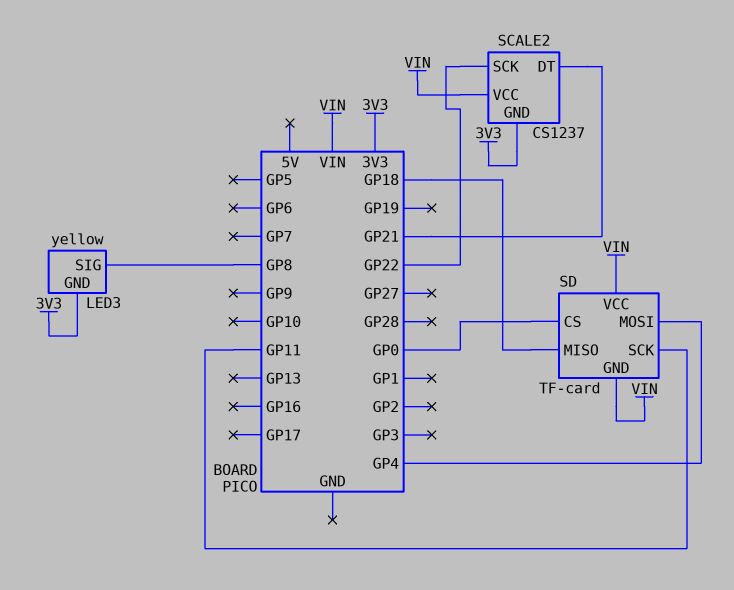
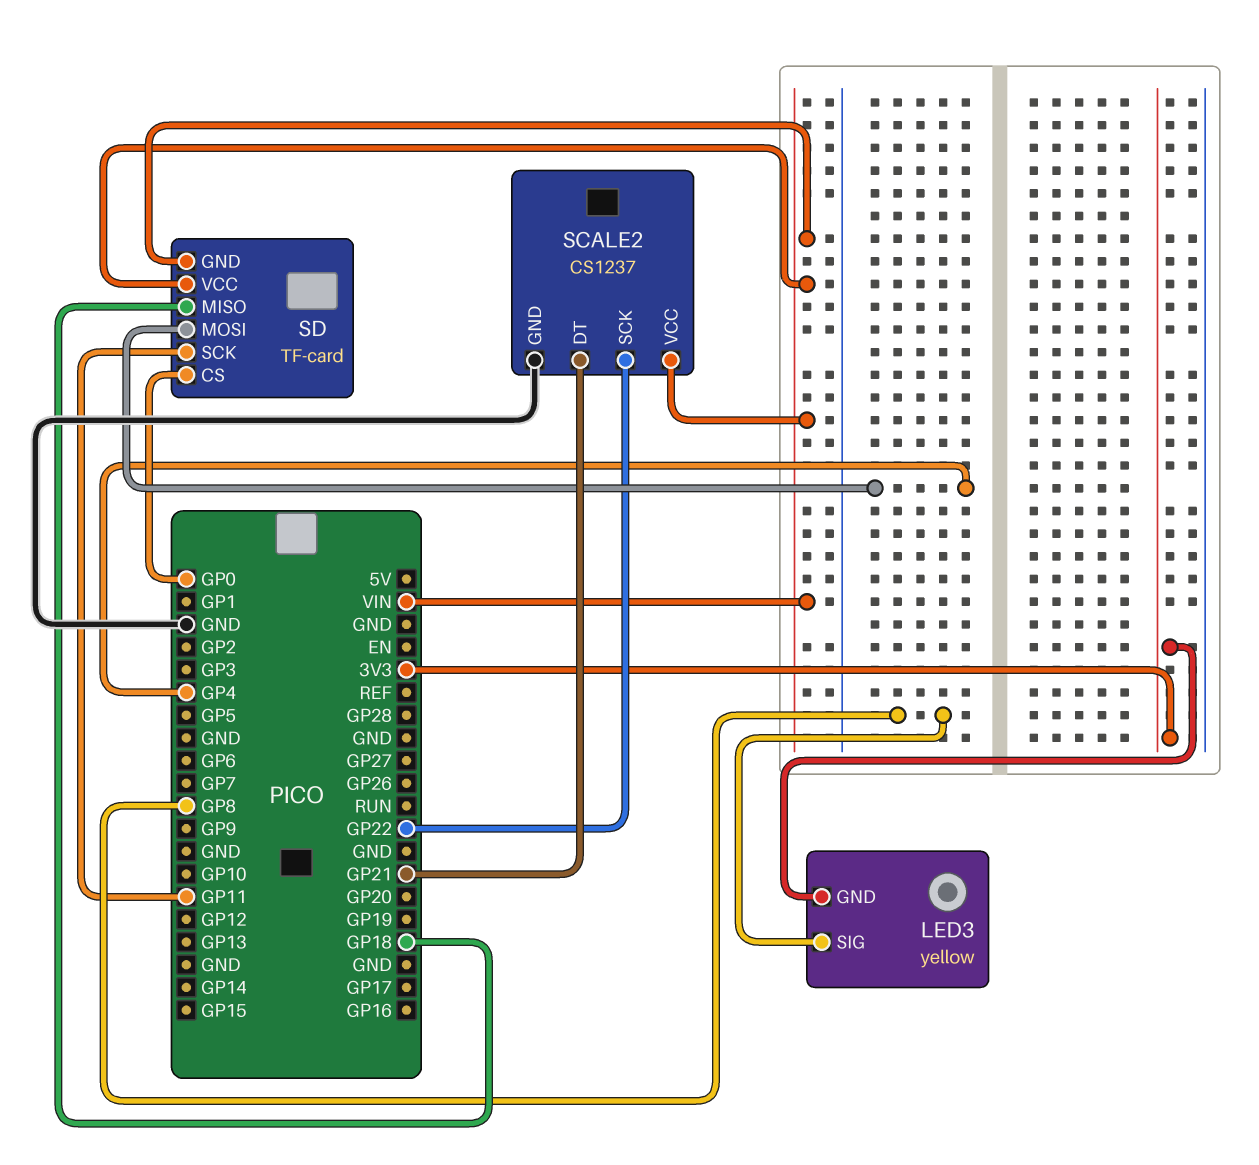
SCALE2 pin GND: 3V3 -> GND

